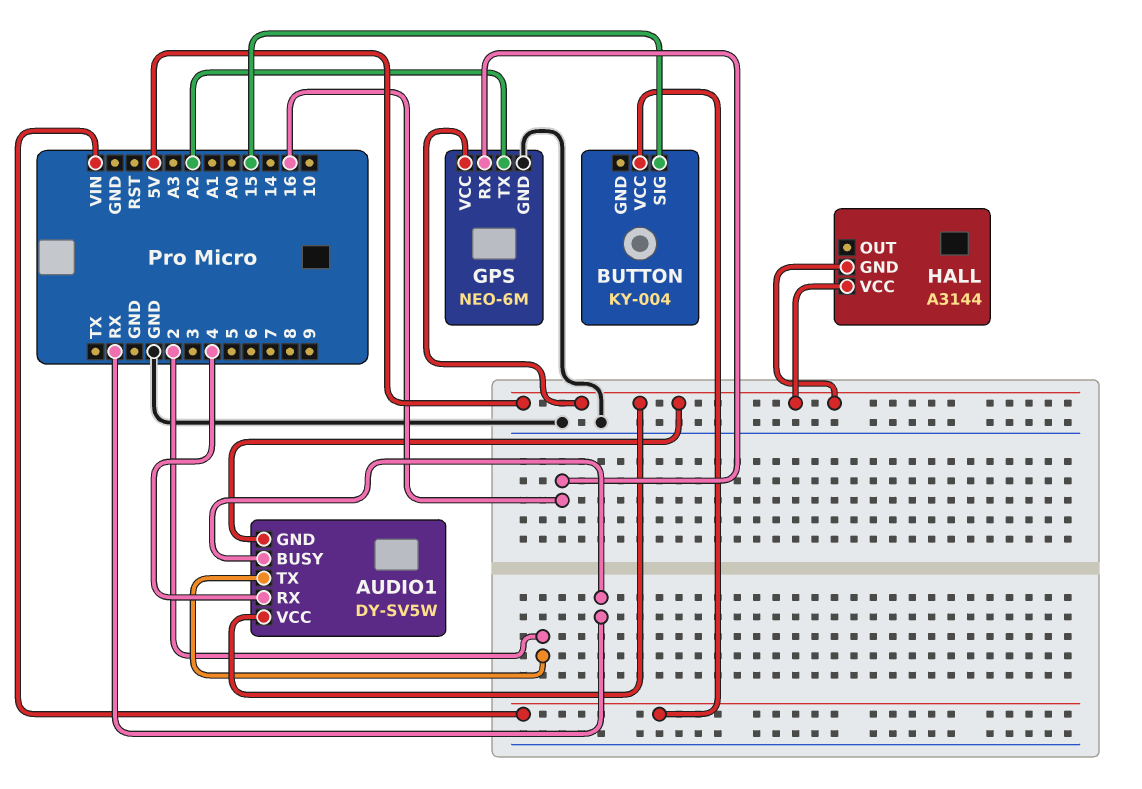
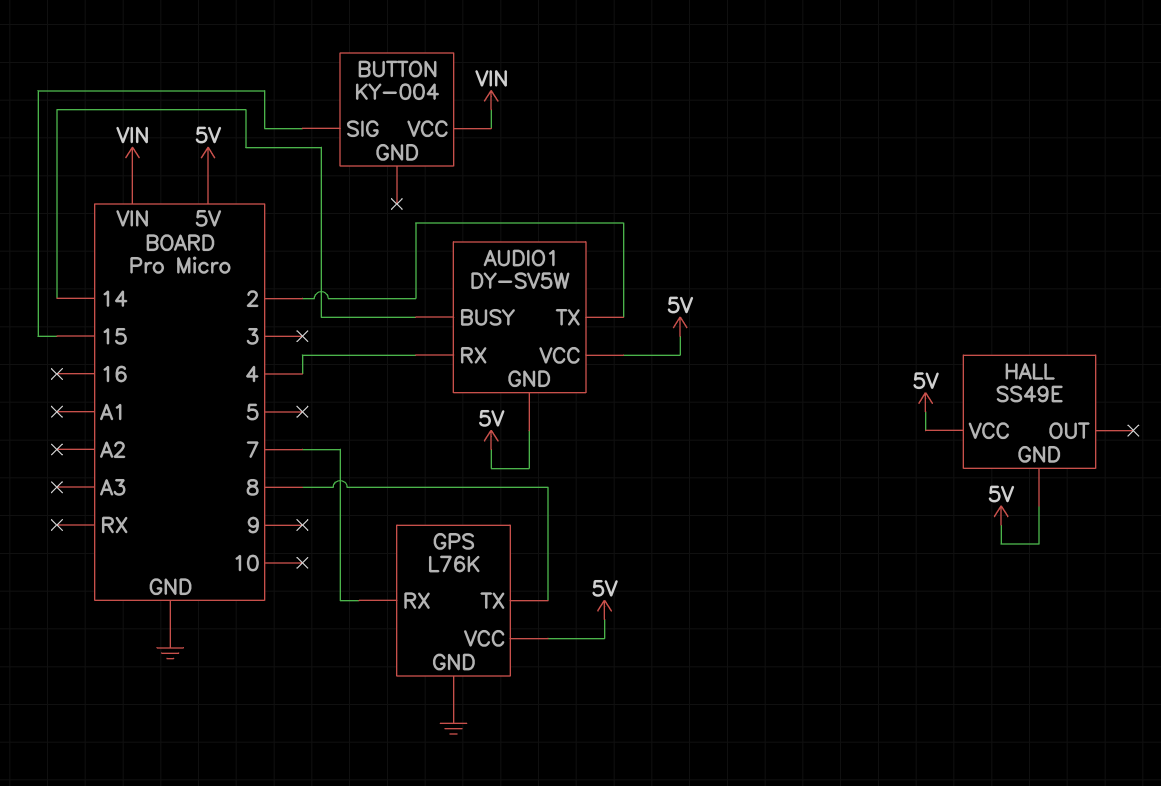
AUDIO1 pin BUSY: RX -> 14
GPS: NEO-6M -> L76K
GPS pin RX: 16 -> 7
GPS pin TX: A2 -> 8
HALL: A3144 -> SS49E

